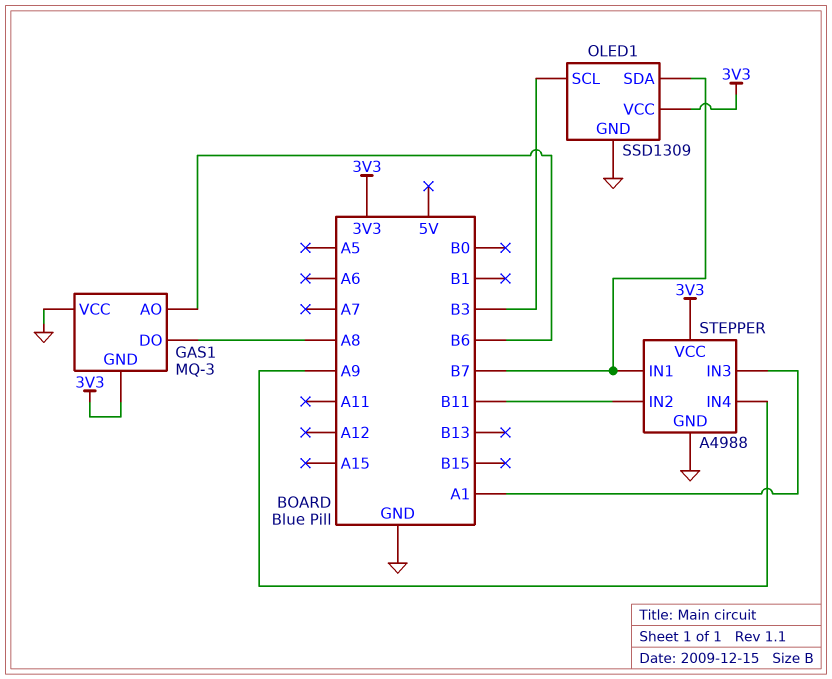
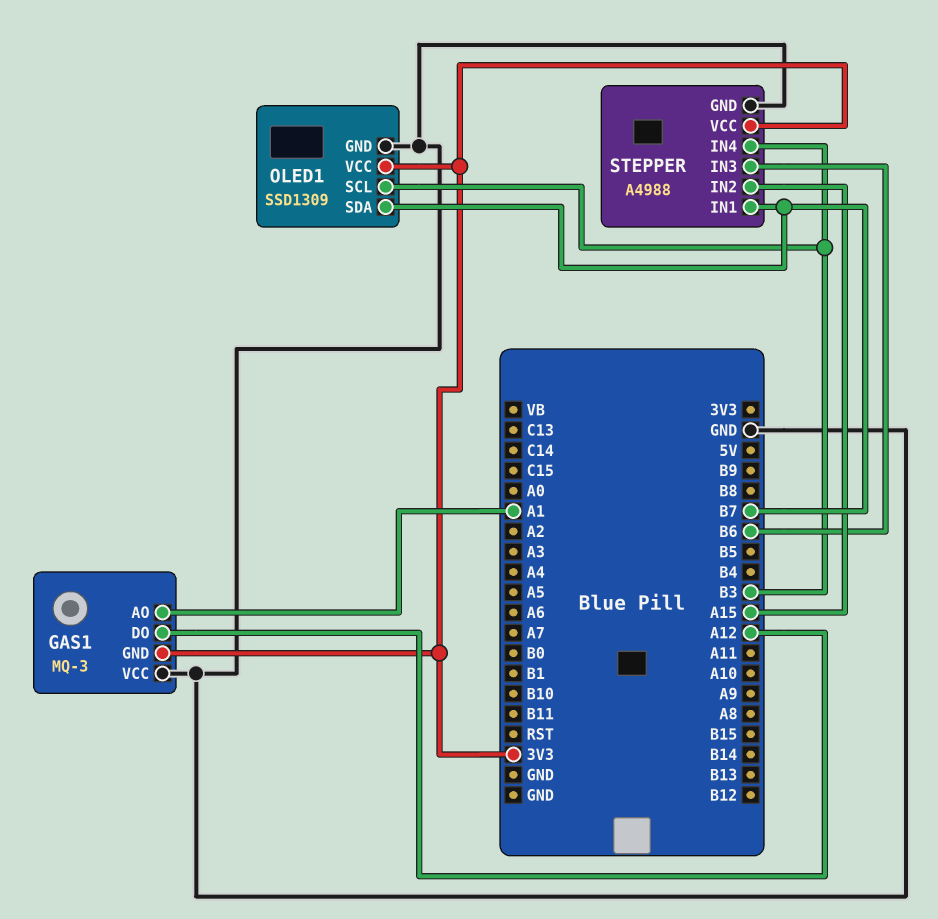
GAS1 pin AO: B6 -> A1
GAS1 pin DO: A8 -> A12
STEPPER pin IN2: B11 -> A15
STEPPER pin IN3: A1 -> B6
STEPPER pin IN4: A9 -> B3

